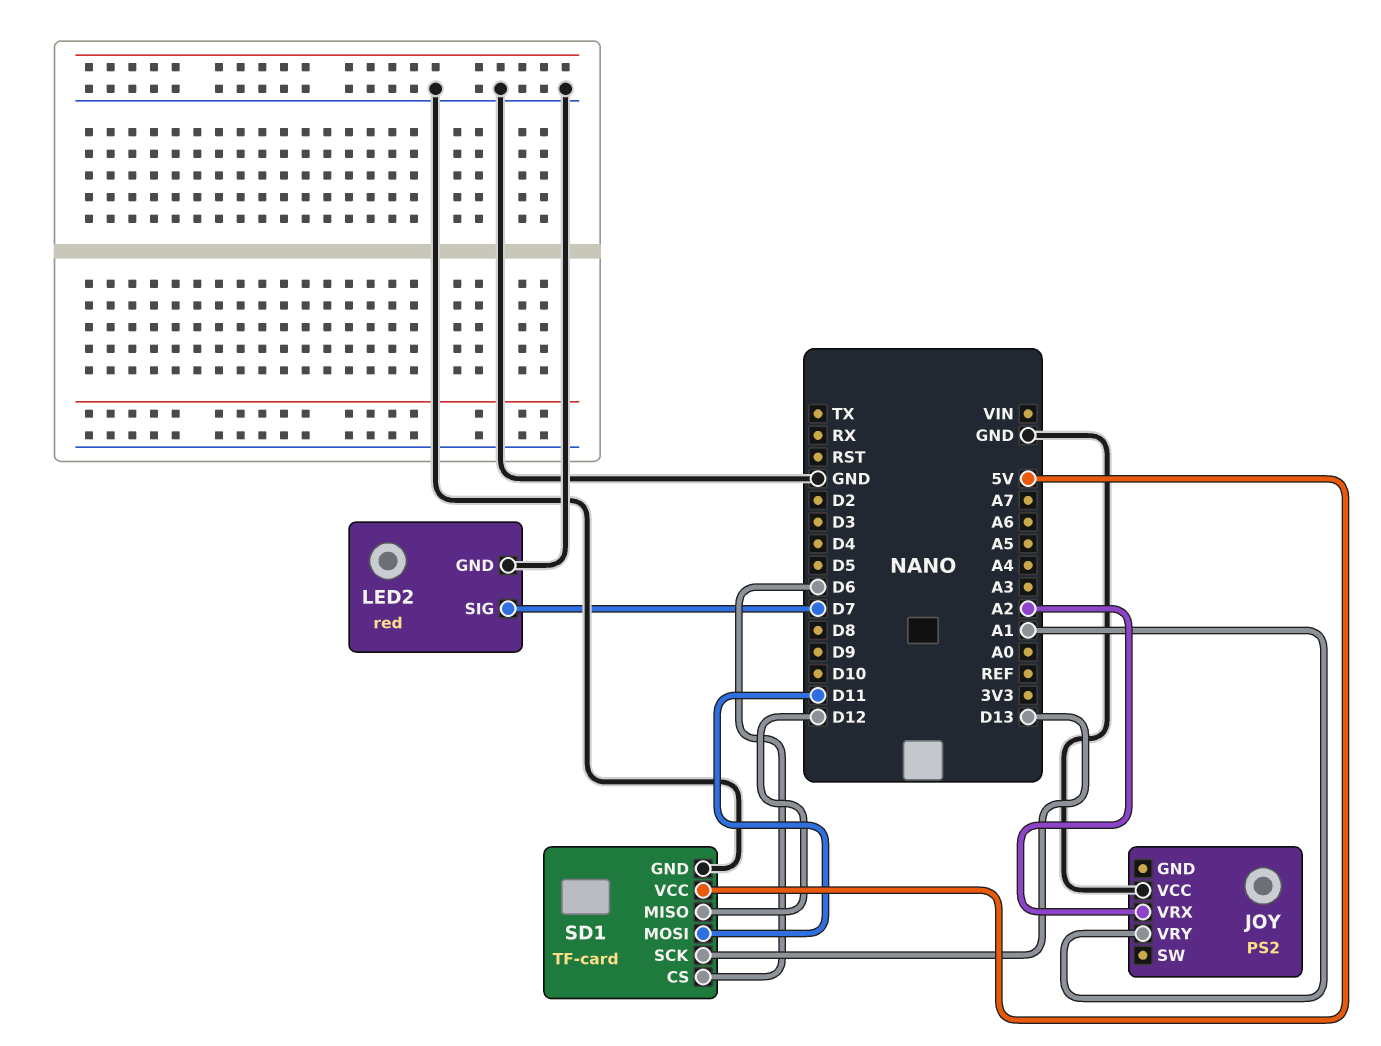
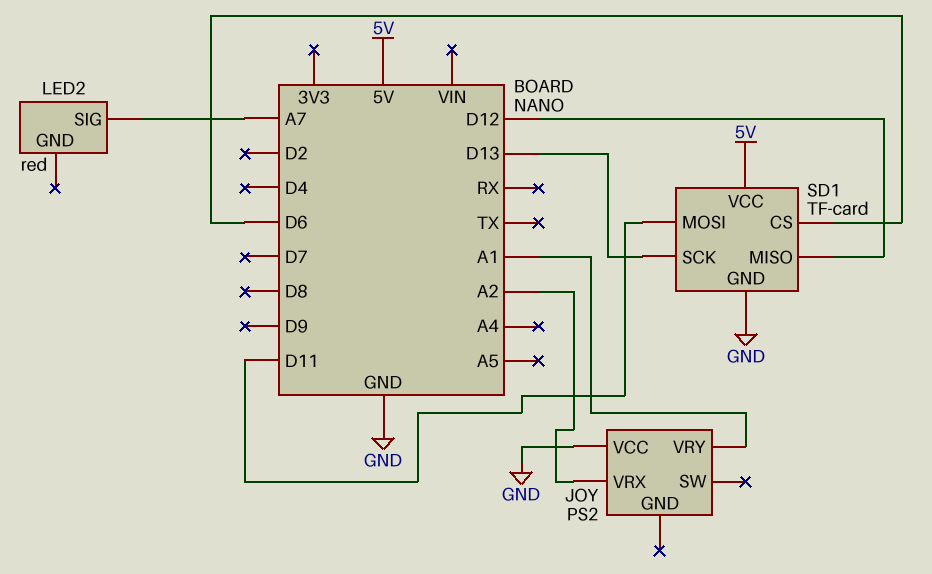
LED2 pin GND: GND -> none
LED2 pin SIG: D7 -> A7

